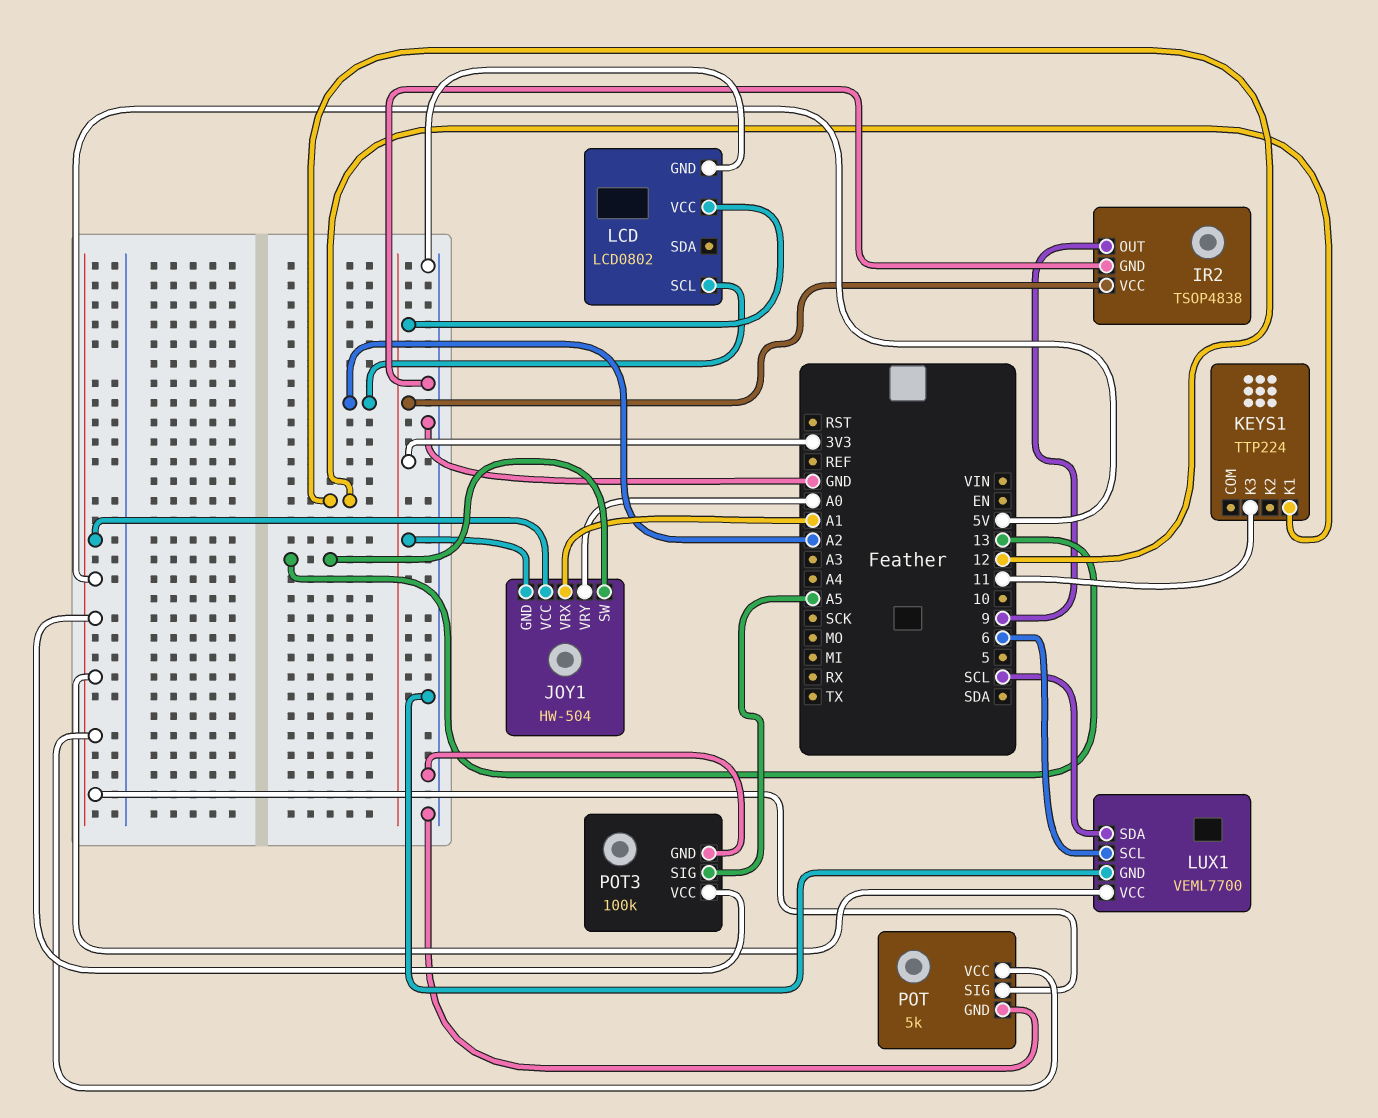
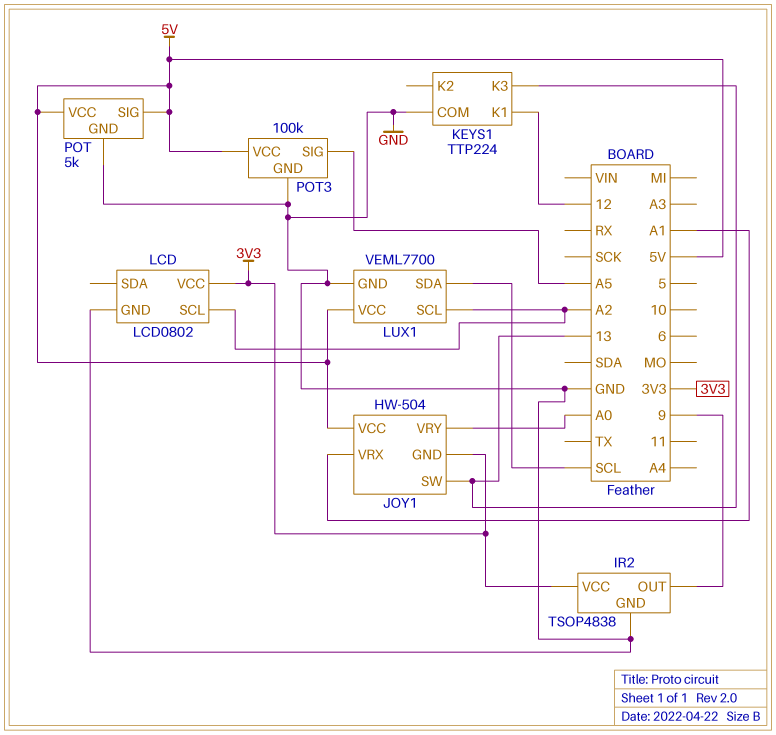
KEYS1 pin COM: none -> GND
KEYS1 pin K3: 11 -> 13
LUX1 pin SCL: 6 -> A2

